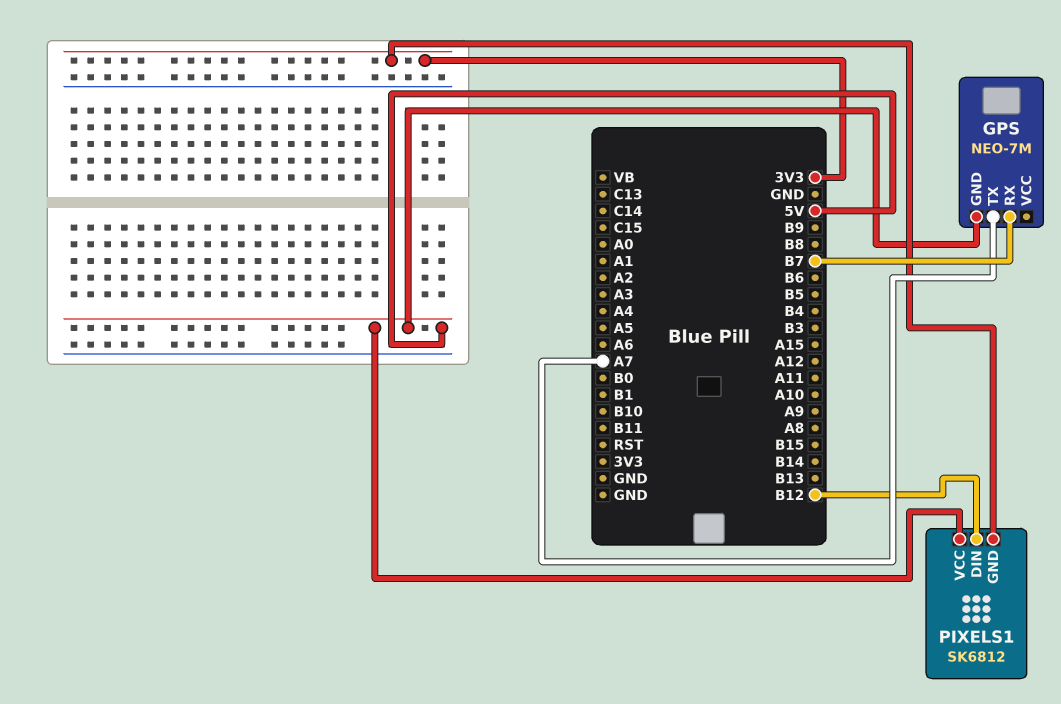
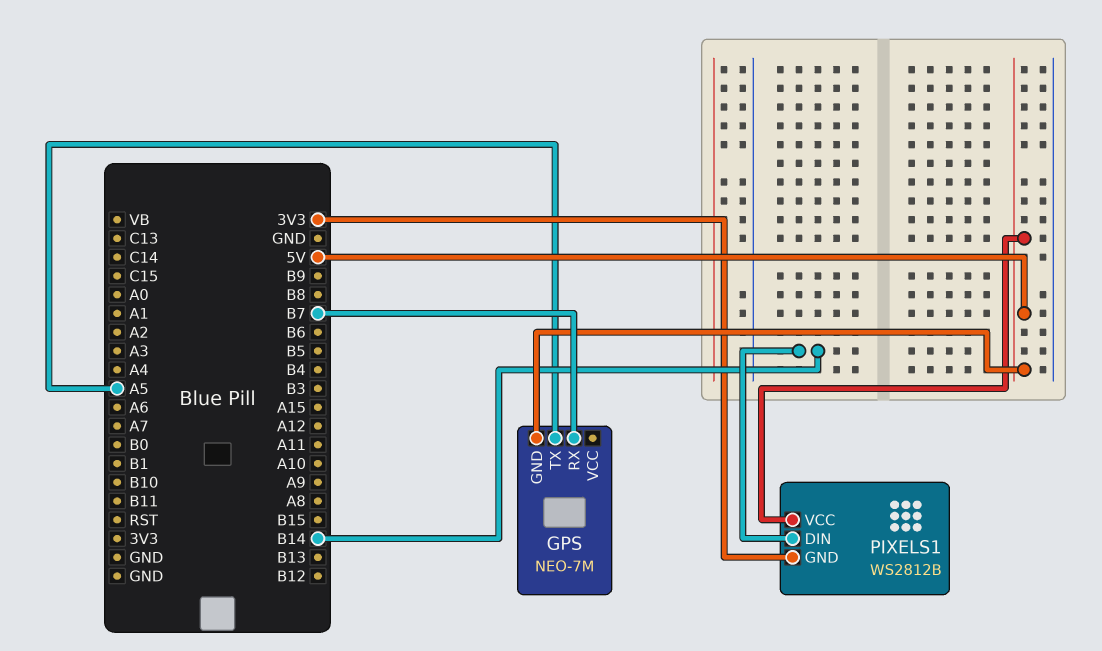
GPS pin TX: A7 -> A5
PIXELS1: SK6812 -> WS2812B
PIXELS1 pin DIN: B12 -> B14

